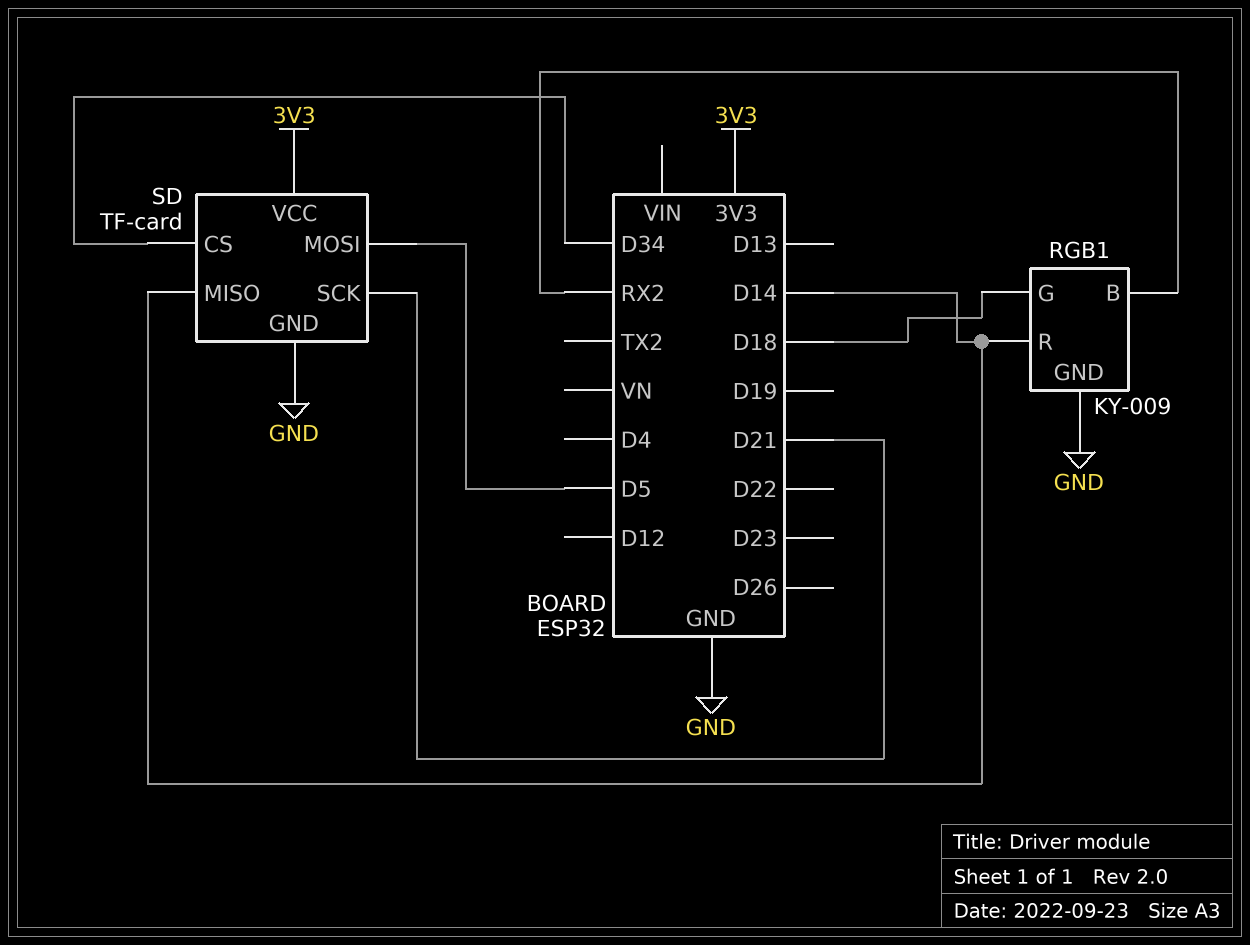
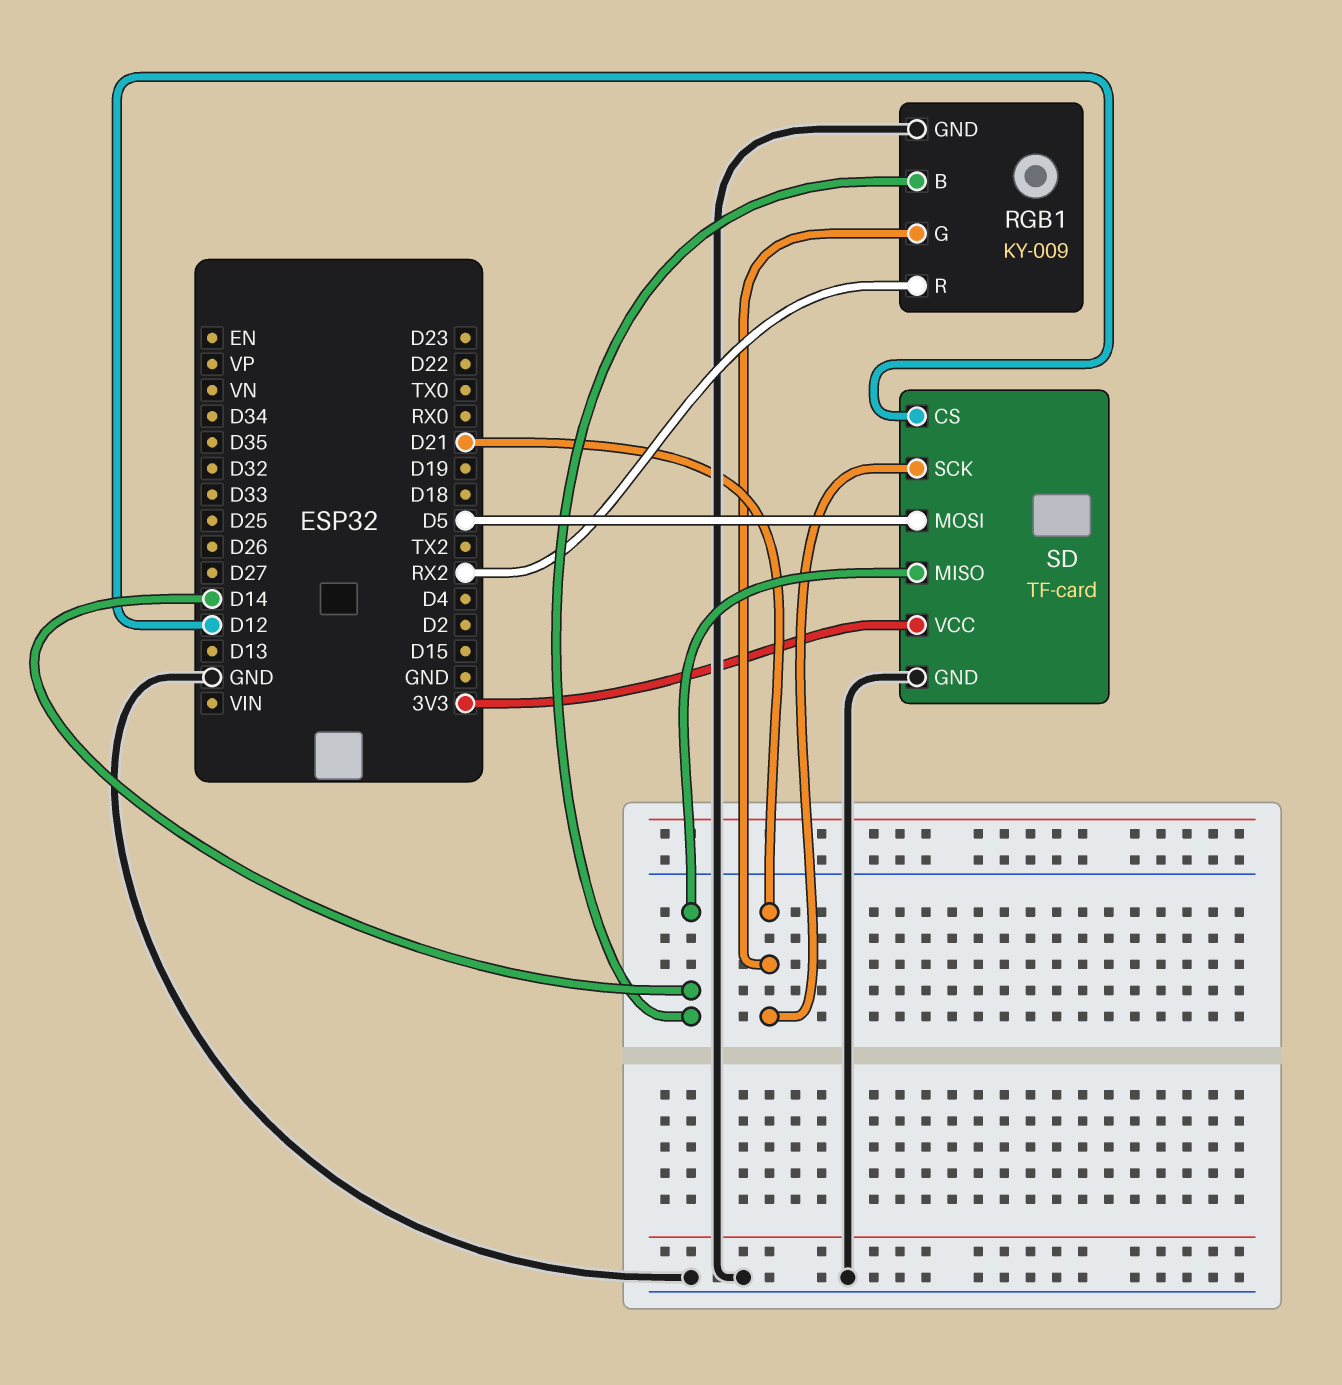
RGB1 pin B: RX2 -> D14
RGB1 pin G: D18 -> D21
RGB1 pin R: D14 -> RX2
SD pin CS: D34 -> D12

